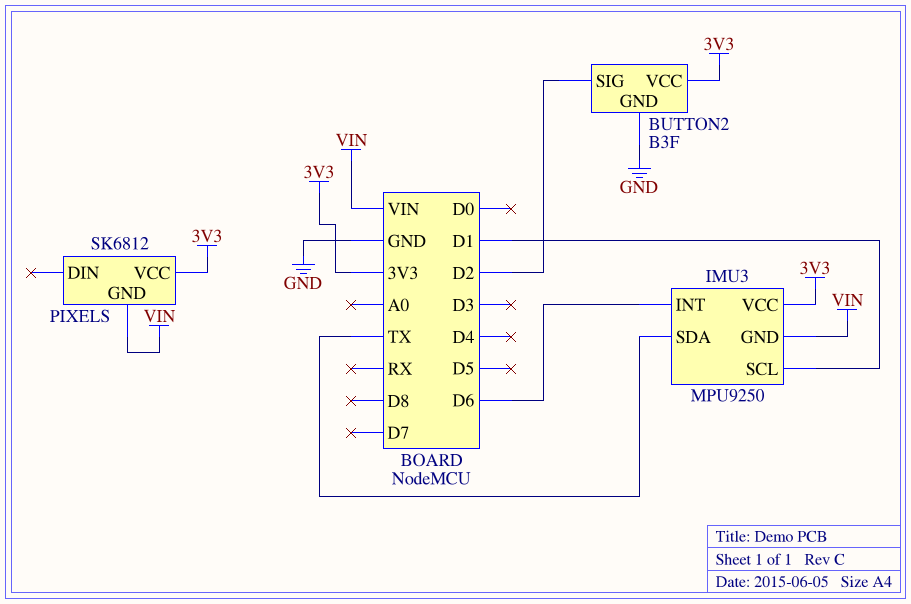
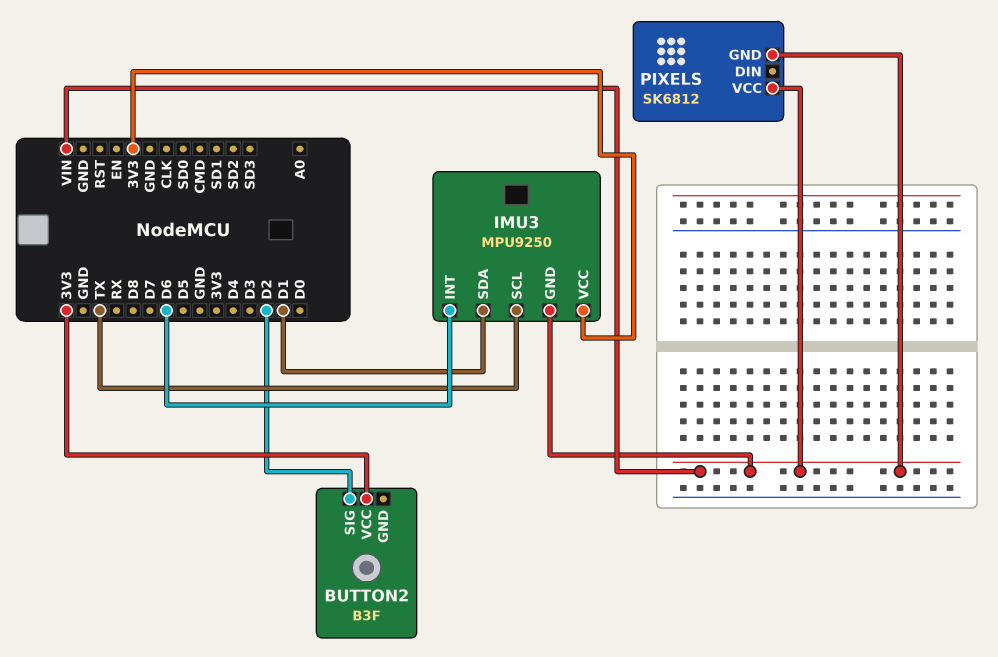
BUTTON2 pin GND: GND -> none
IMU3 pin SCL: D1 -> TX
IMU3 pin SDA: TX -> D1
PIXELS pin VCC: 3V3 -> VIN

